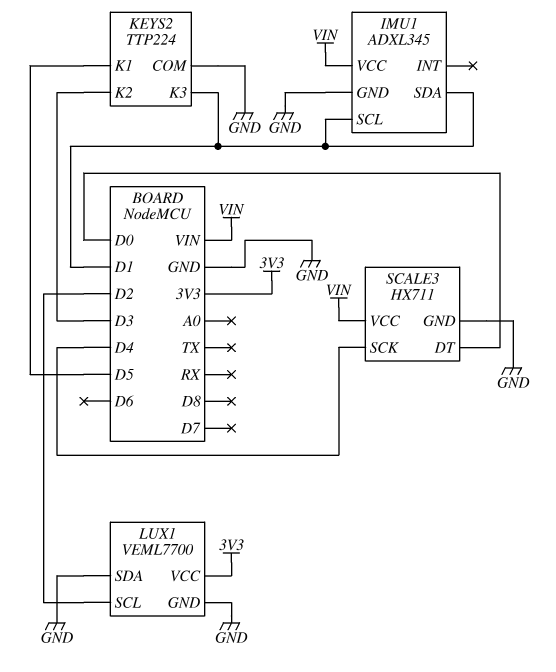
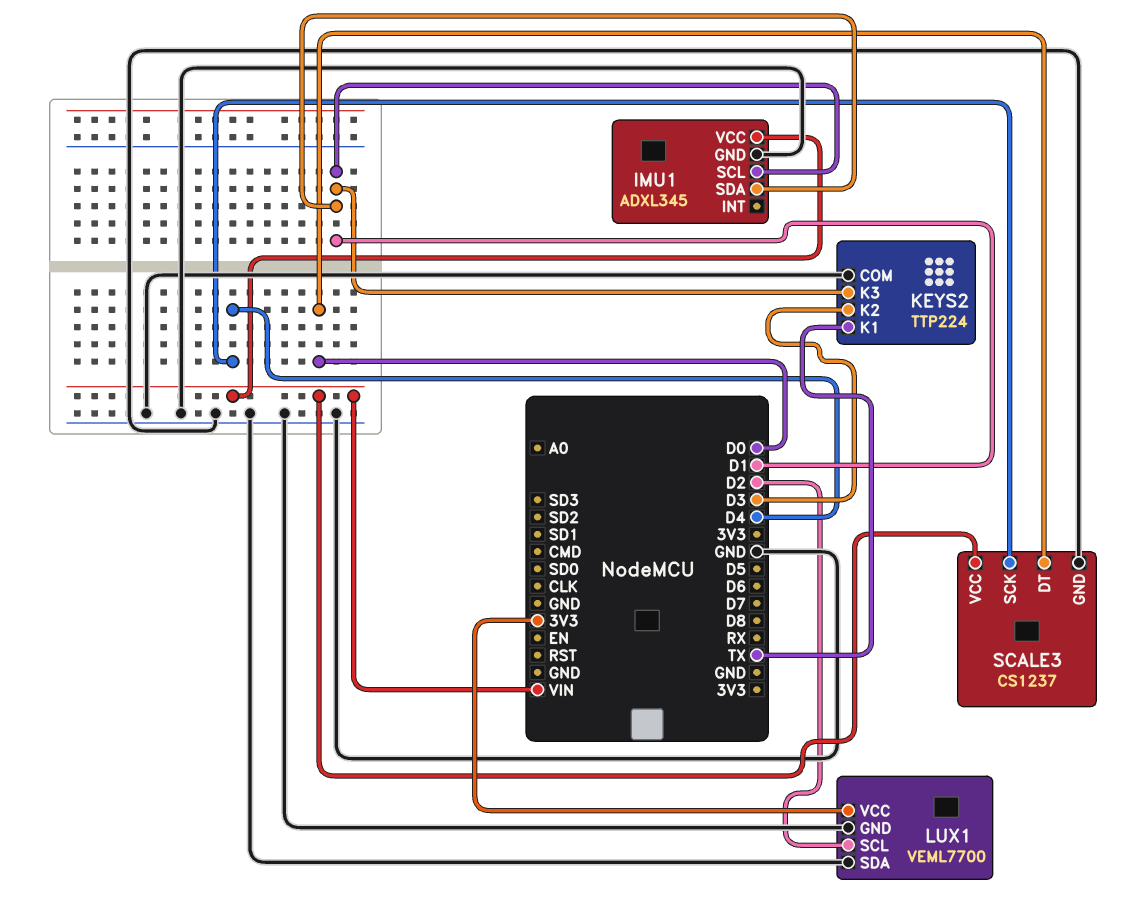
KEYS2 pin K1: D5 -> TX
SCALE3: HX711 -> CS1237

